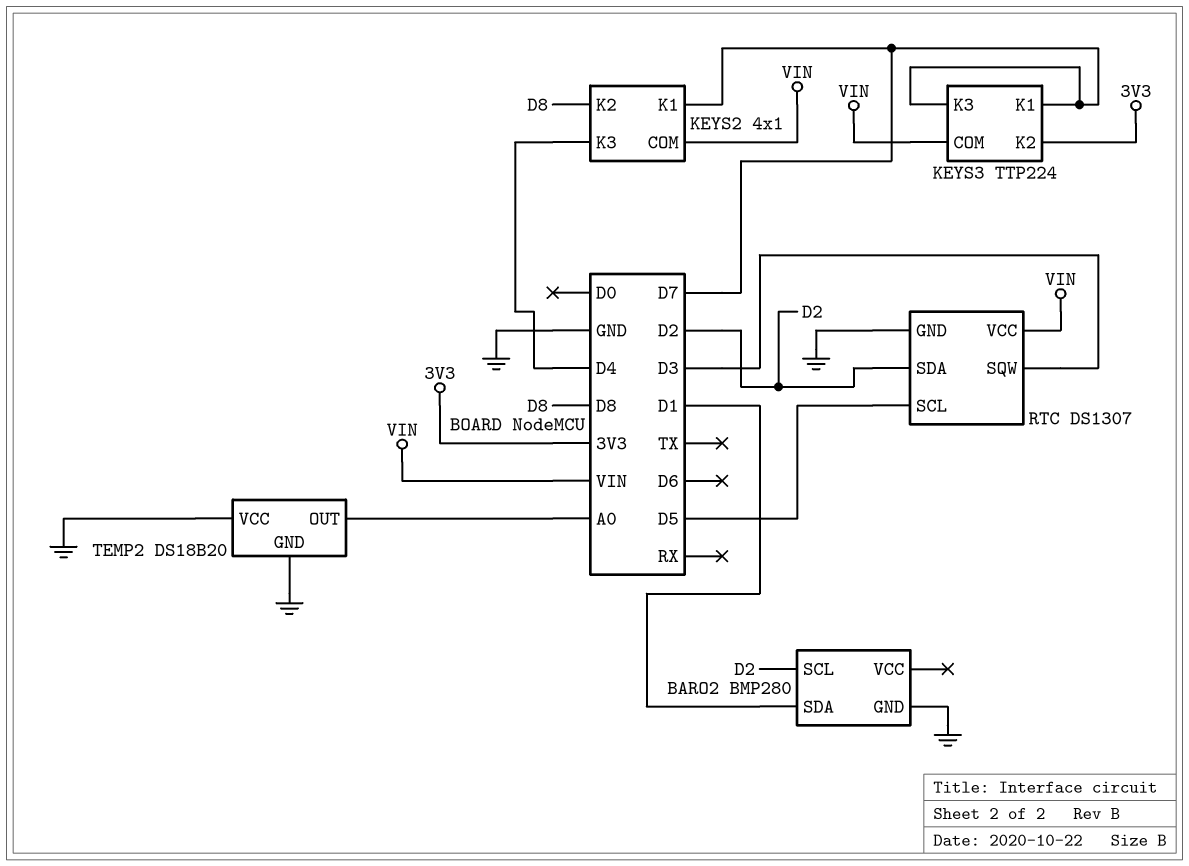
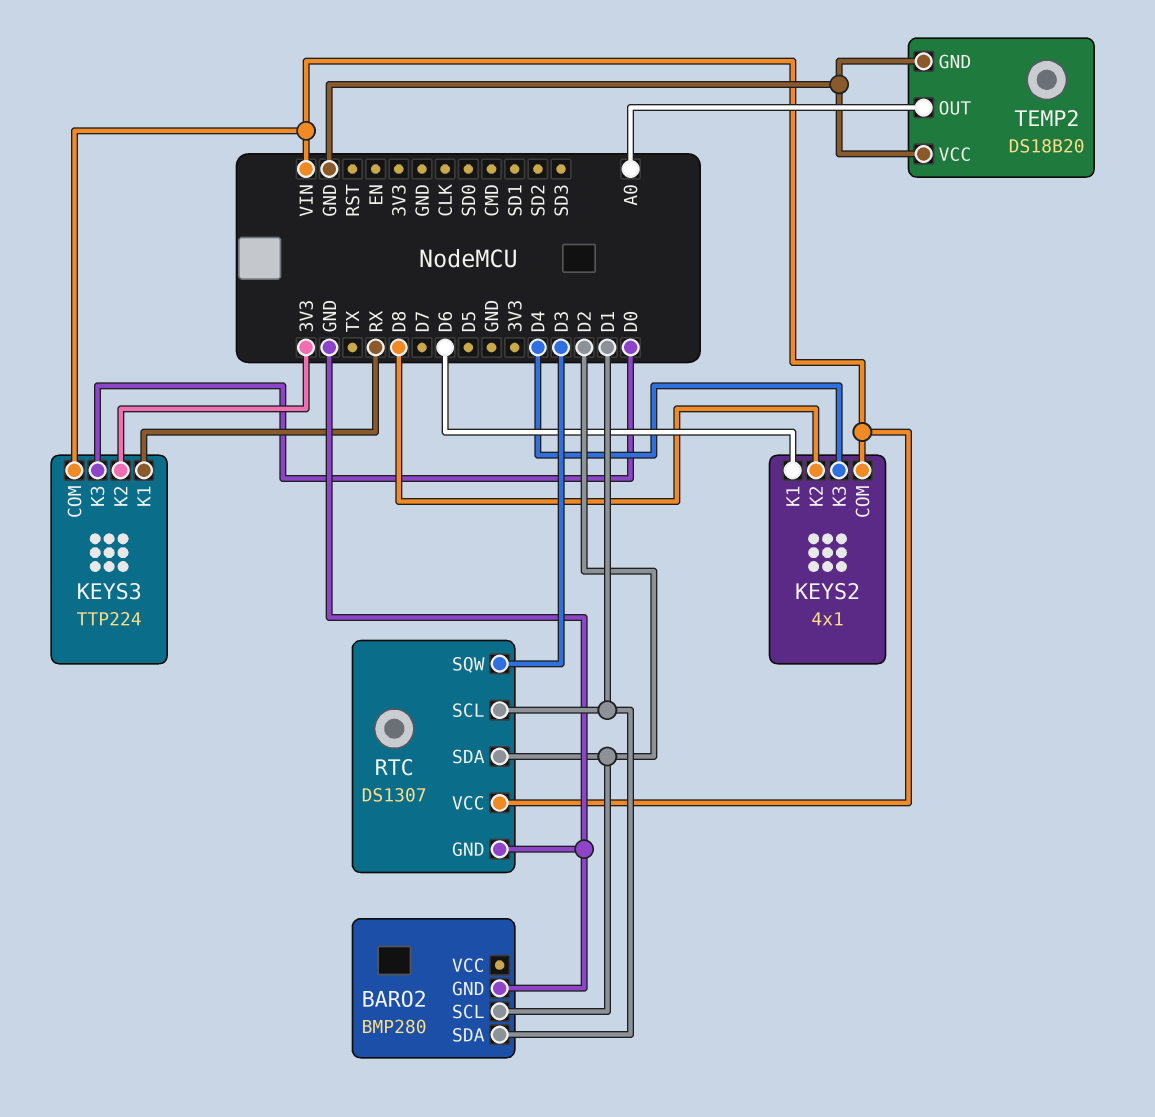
KEYS2 pin K1: D7 -> D6
KEYS3 pin K1: D7 -> RX
KEYS3 pin K3: D7 -> D0
RTC pin SCL: D5 -> D1

